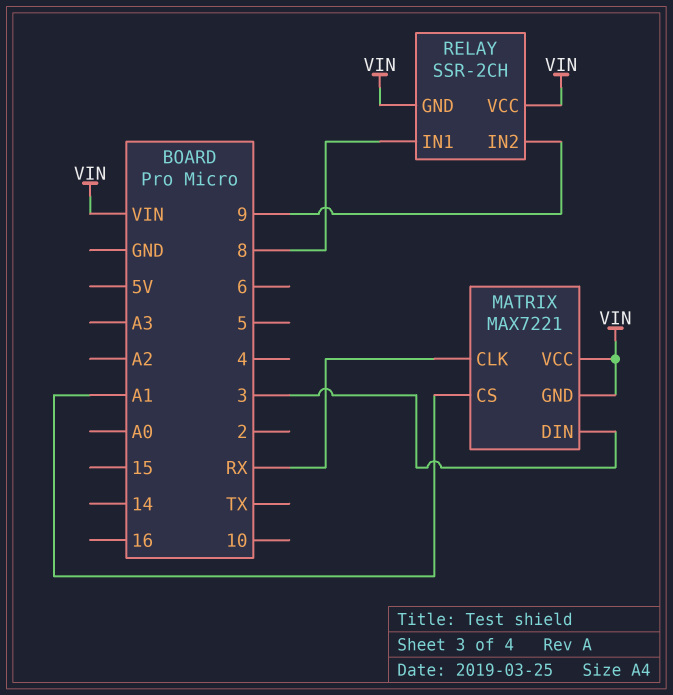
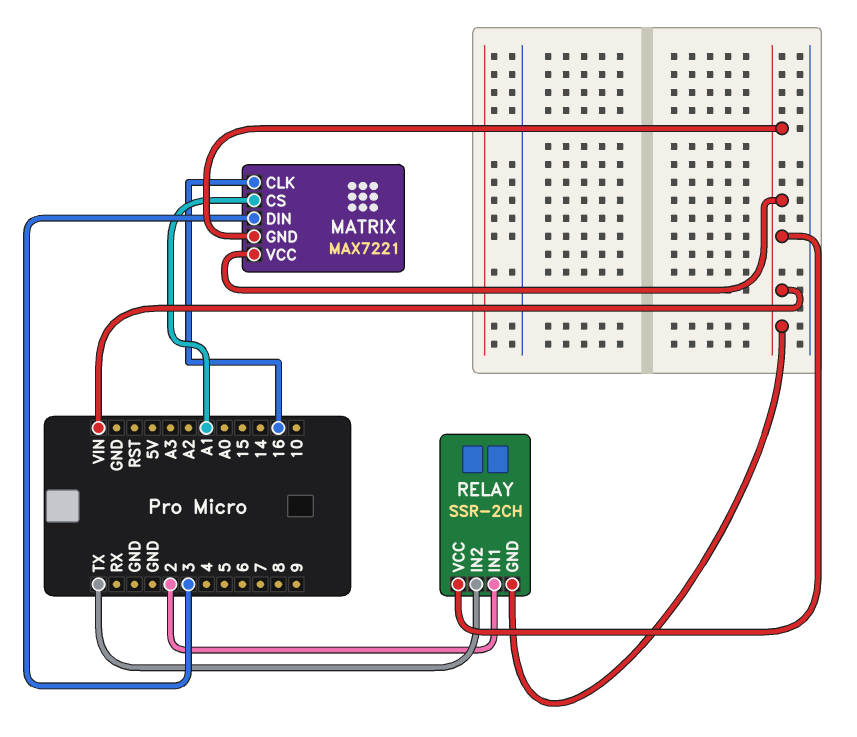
MATRIX pin CLK: RX -> 16
RELAY pin IN1: 8 -> 2
RELAY pin IN2: 9 -> TX

